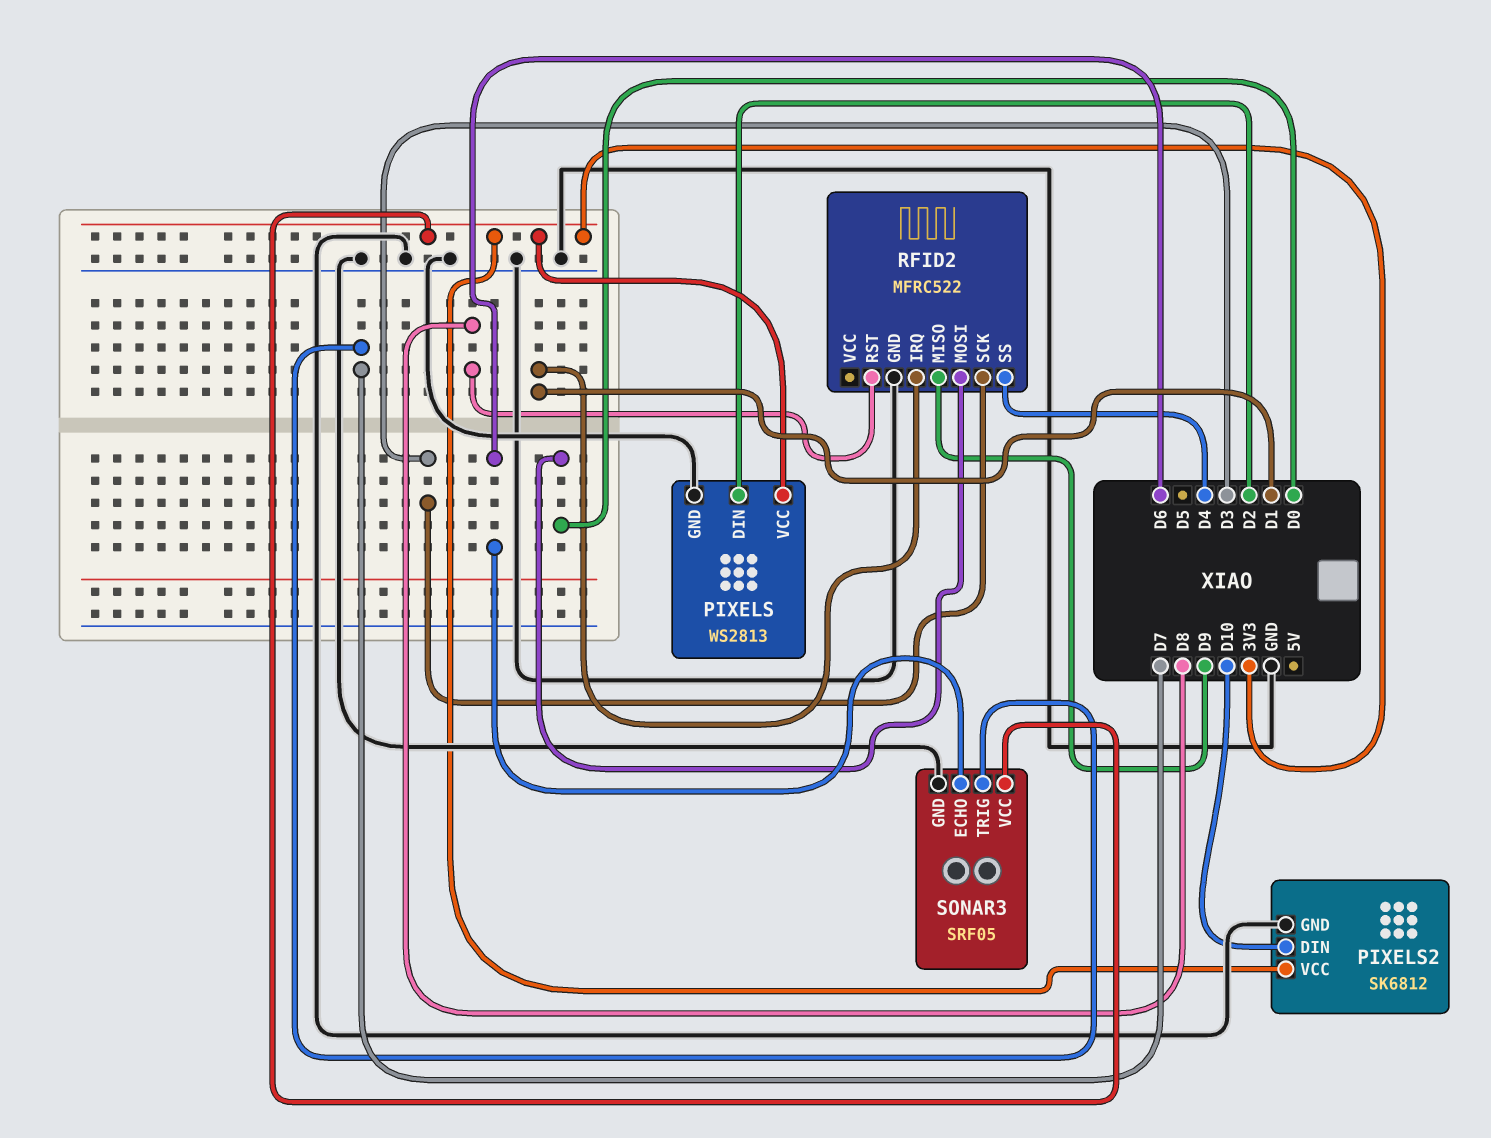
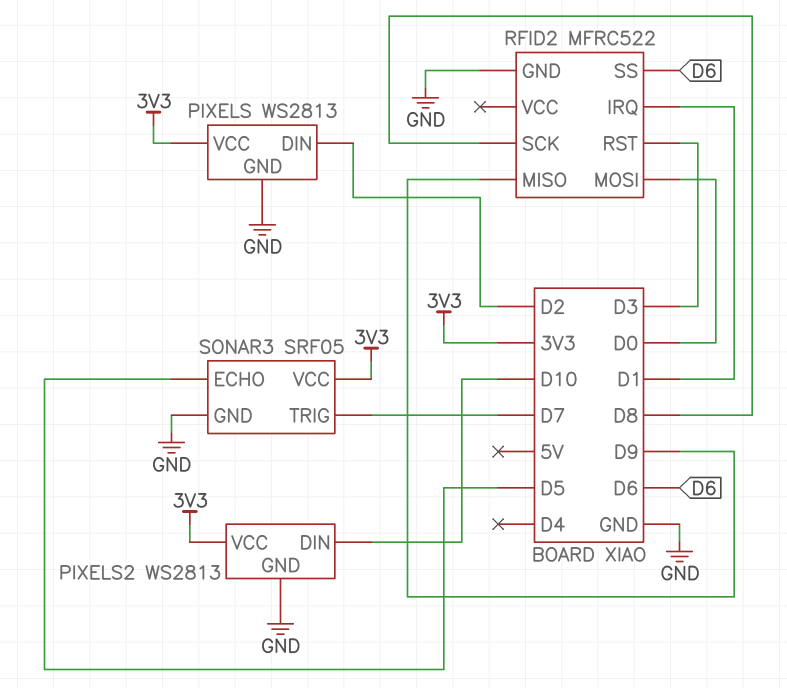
PIXELS2: SK6812 -> WS2813
RFID2 pin RST: D8 -> D3
RFID2 pin SCK: D3 -> D8
RFID2 pin SS: D4 -> D6
SONAR3 pin ECHO: D6 -> D5

